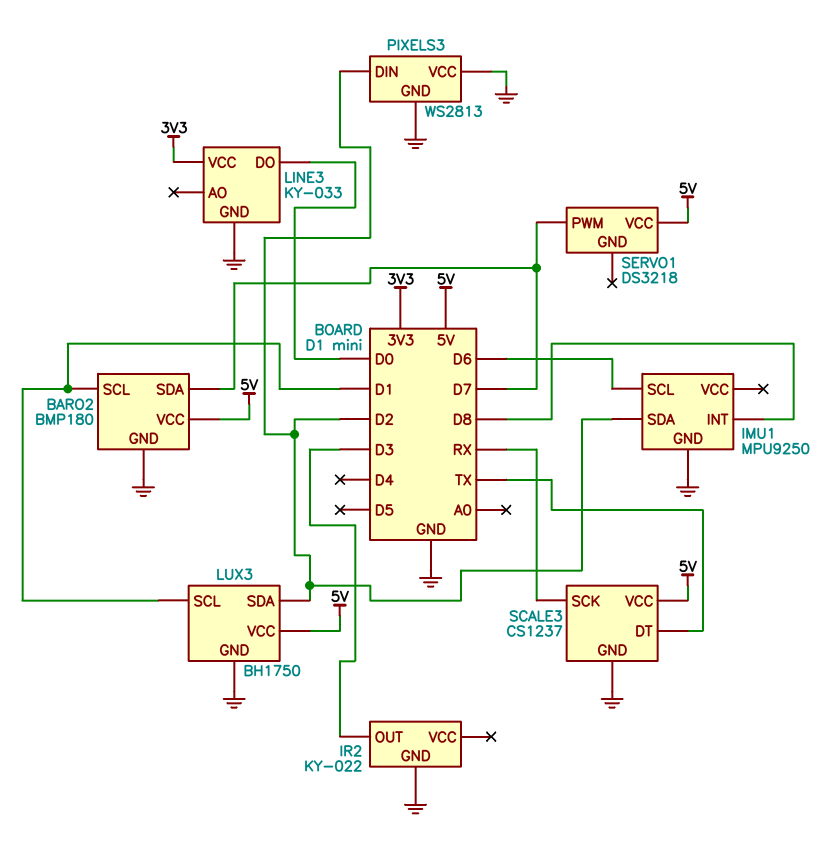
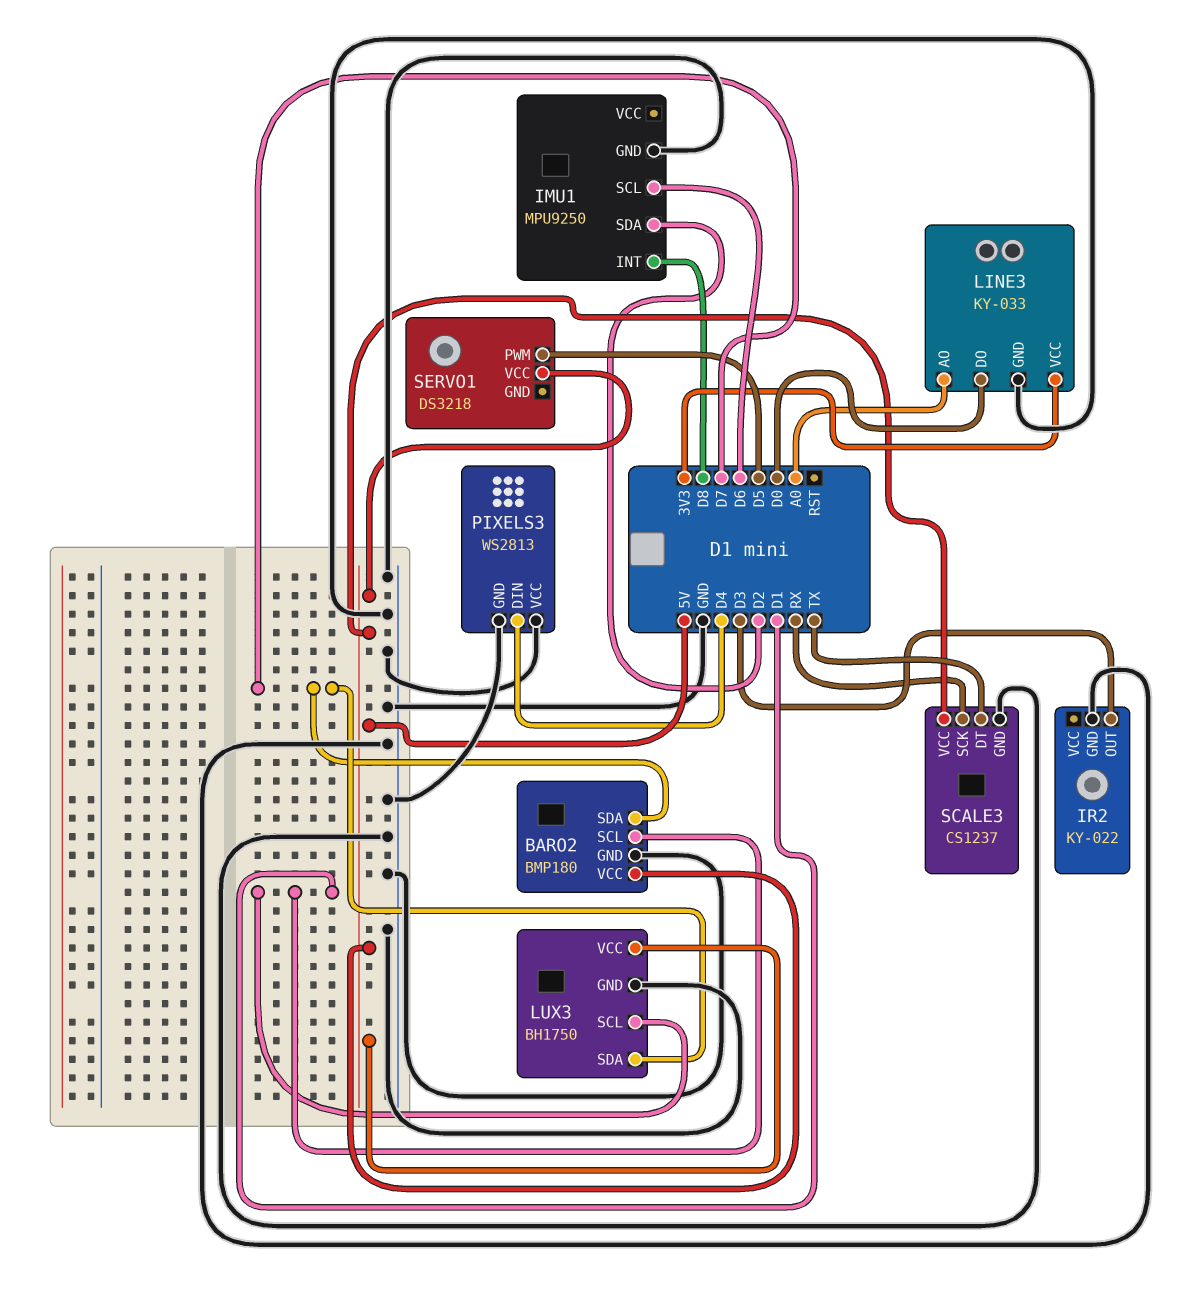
LINE3 pin AO: none -> A0
LUX3 pin SDA: D2 -> D7
PIXELS3 pin DIN: D2 -> D4
SERVO1 pin PWM: D7 -> D5

